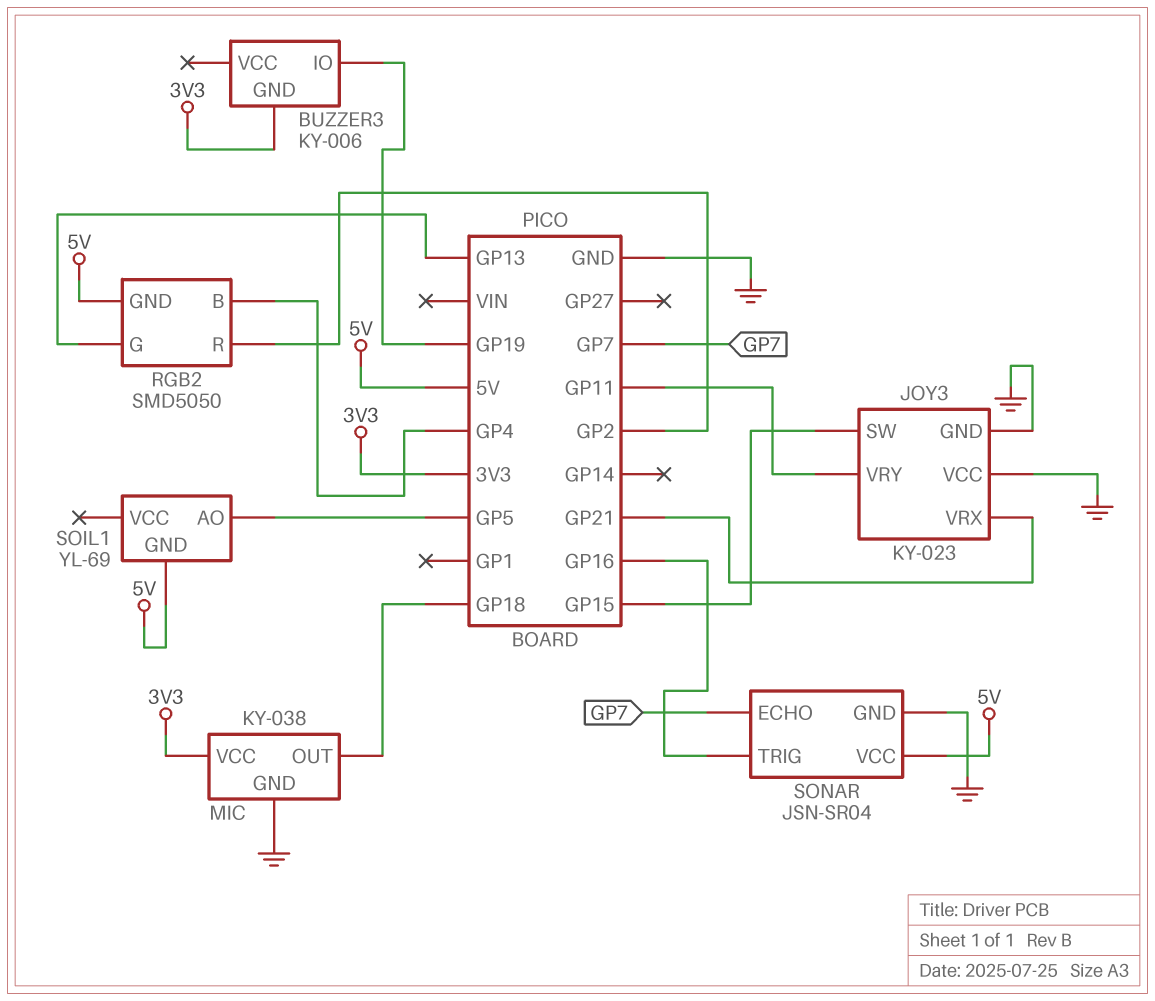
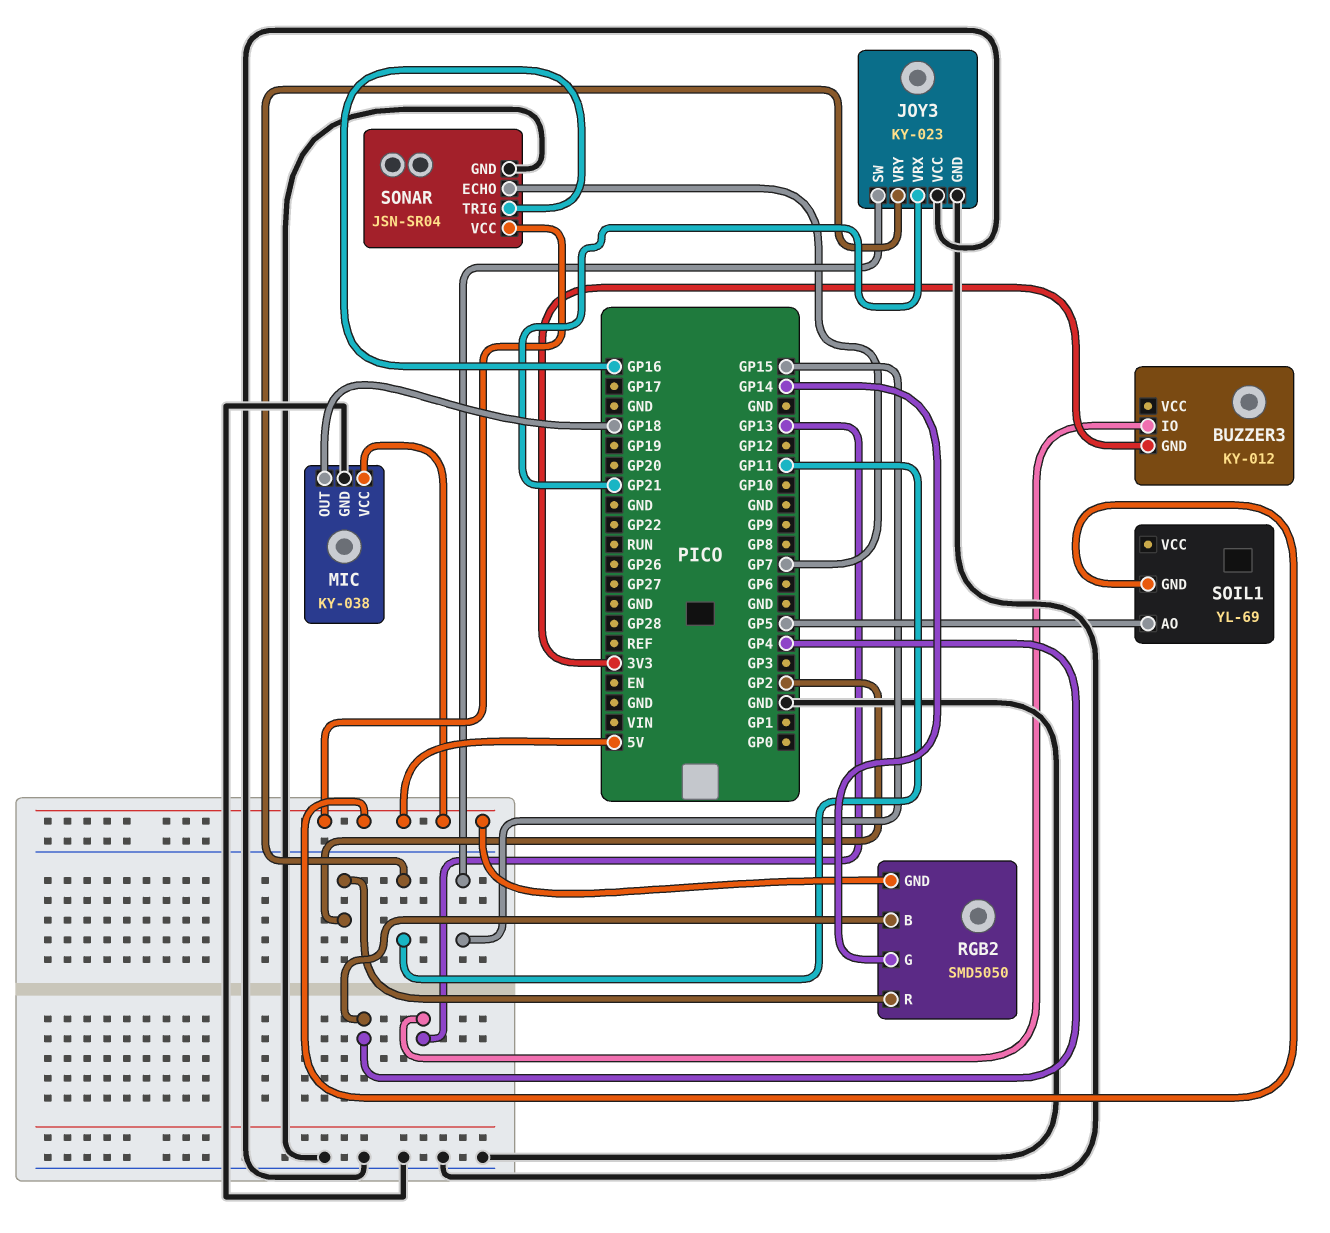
BUZZER3: KY-006 -> KY-012
BUZZER3 pin IO: GP19 -> GP13
MIC pin VCC: 3V3 -> 5V
RGB2 pin G: GP13 -> GP14

